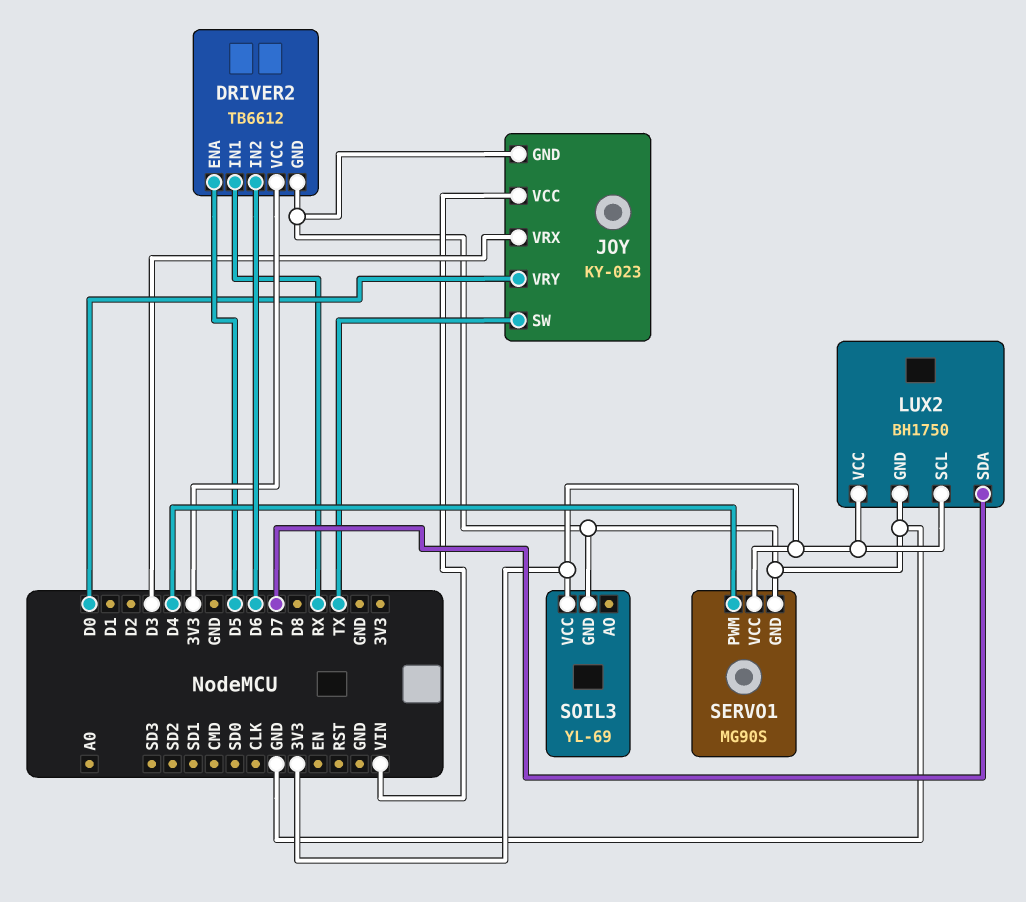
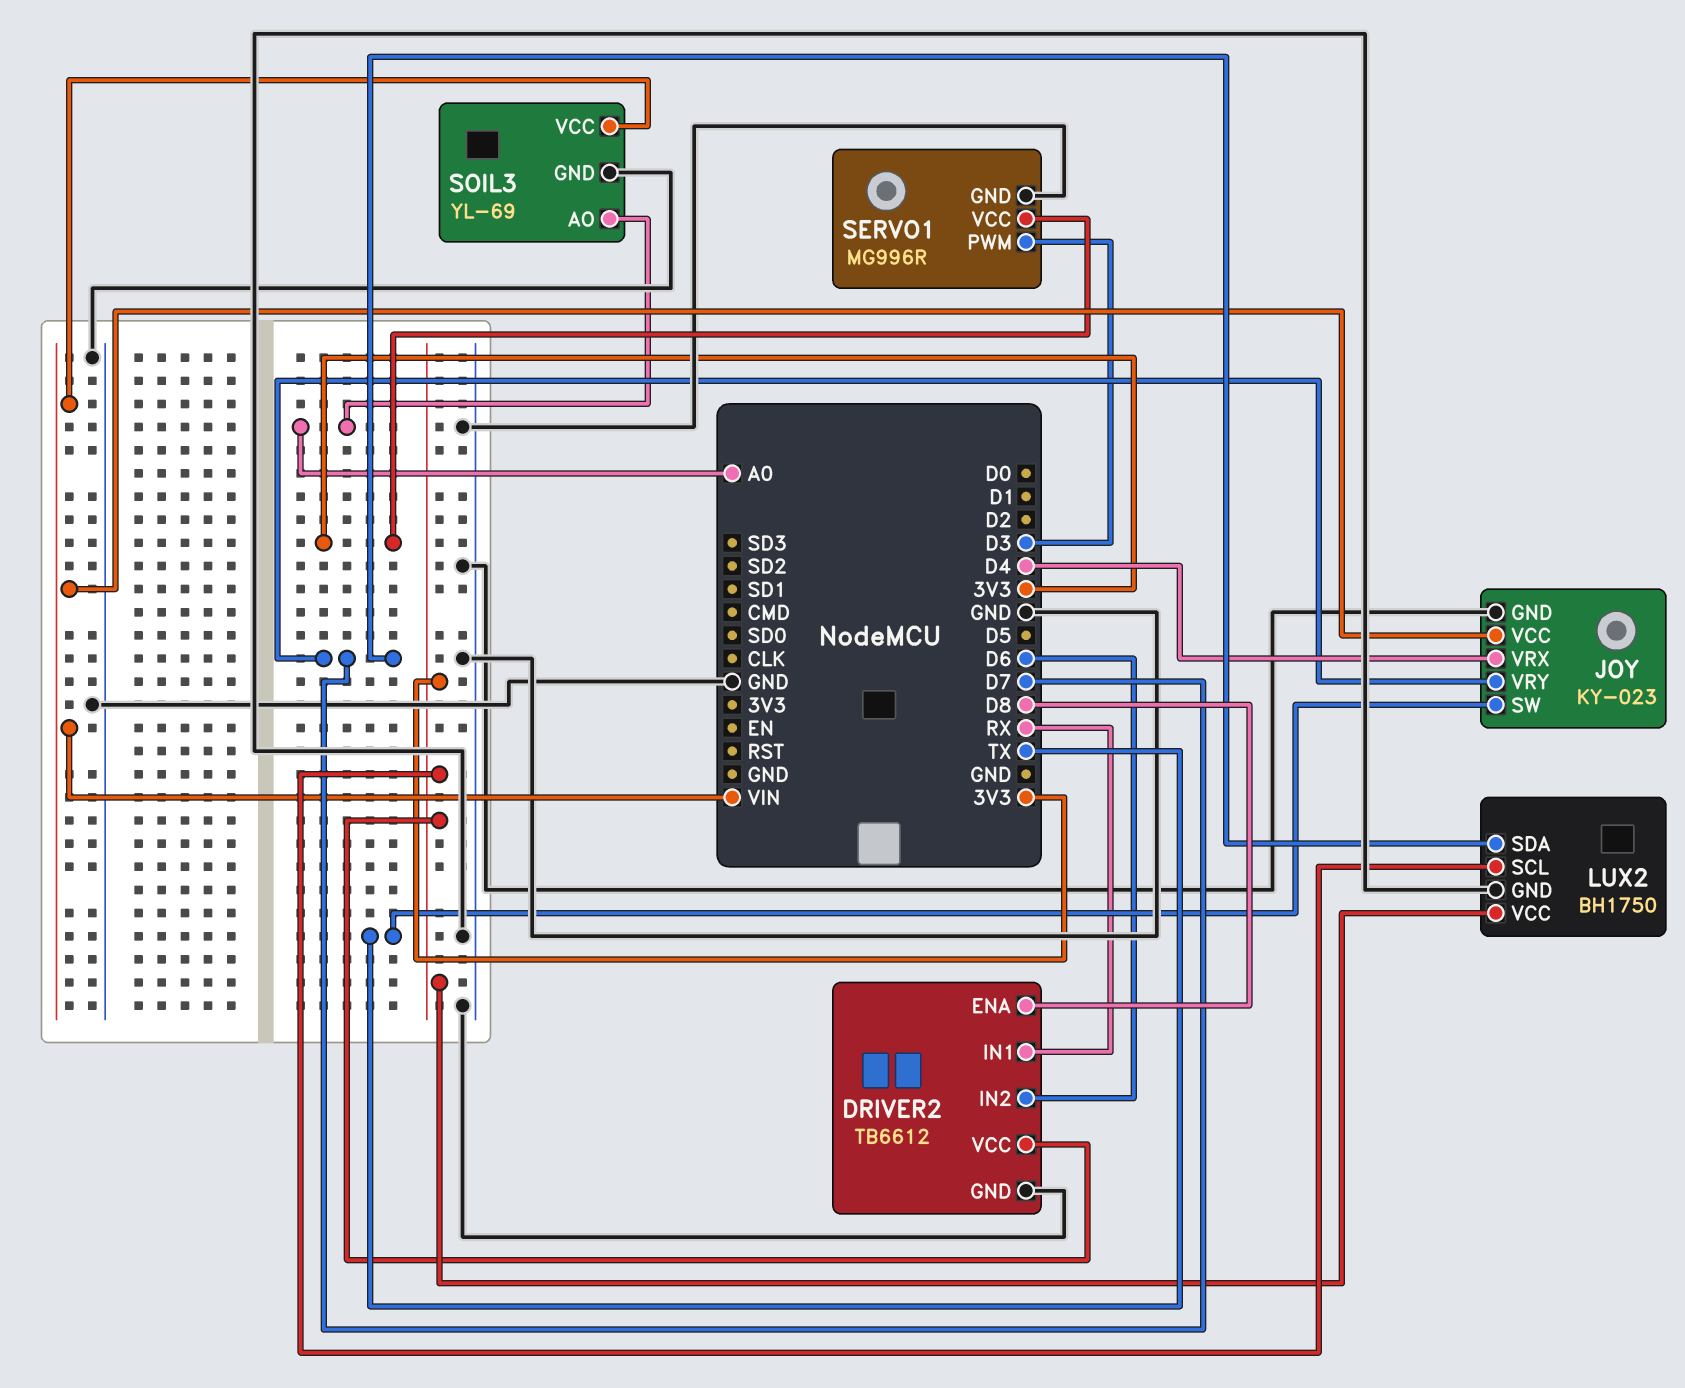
DRIVER2 pin ENA: D5 -> D8
JOY pin VRX: D3 -> D4
JOY pin VRY: D0 -> D7
SERVO1: MG90S -> MG996R
SERVO1 pin PWM: D4 -> D3
SOIL3 pin AO: none -> A0
SOIL3 pin VCC: 3V3 -> VIN

